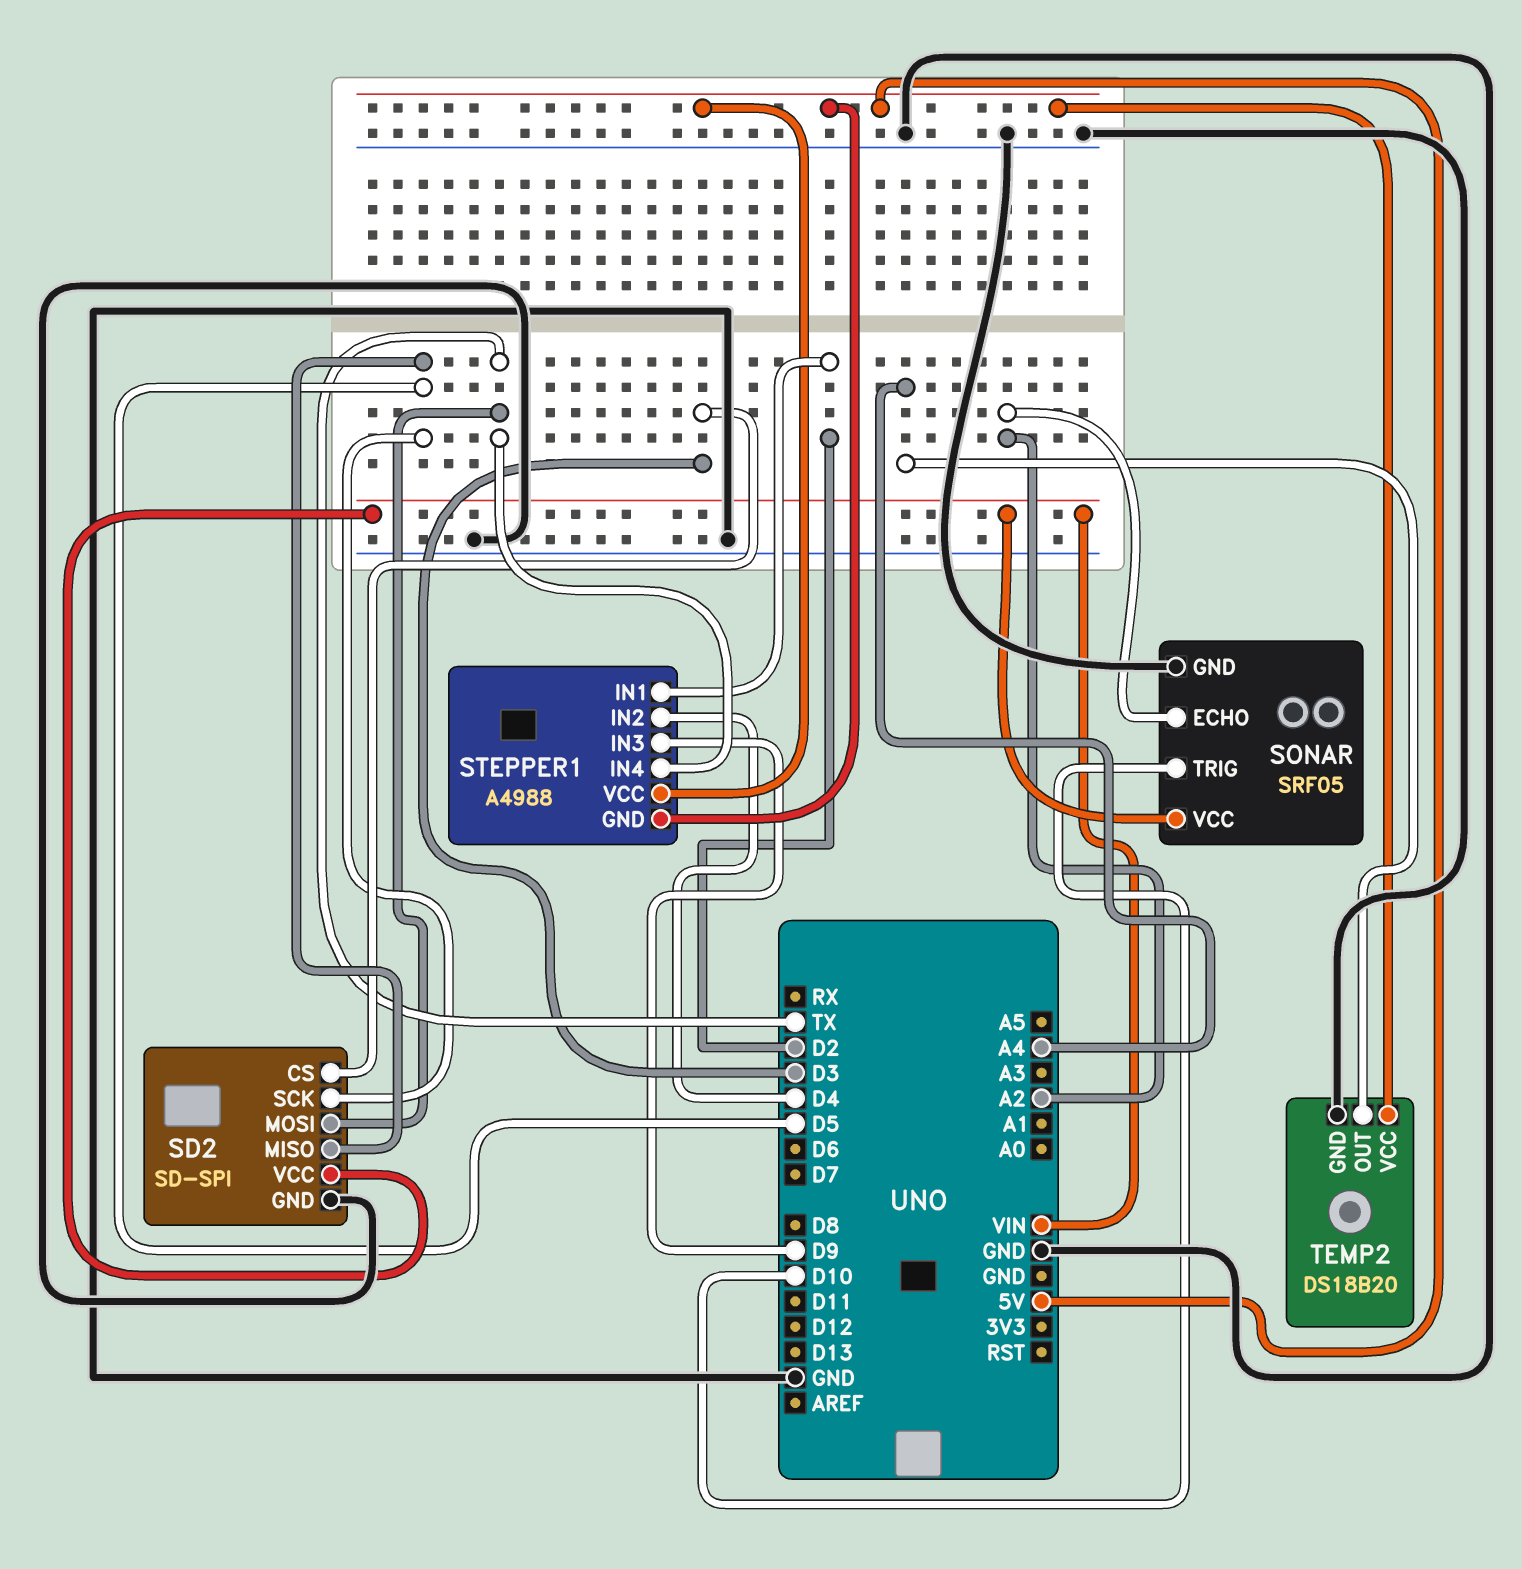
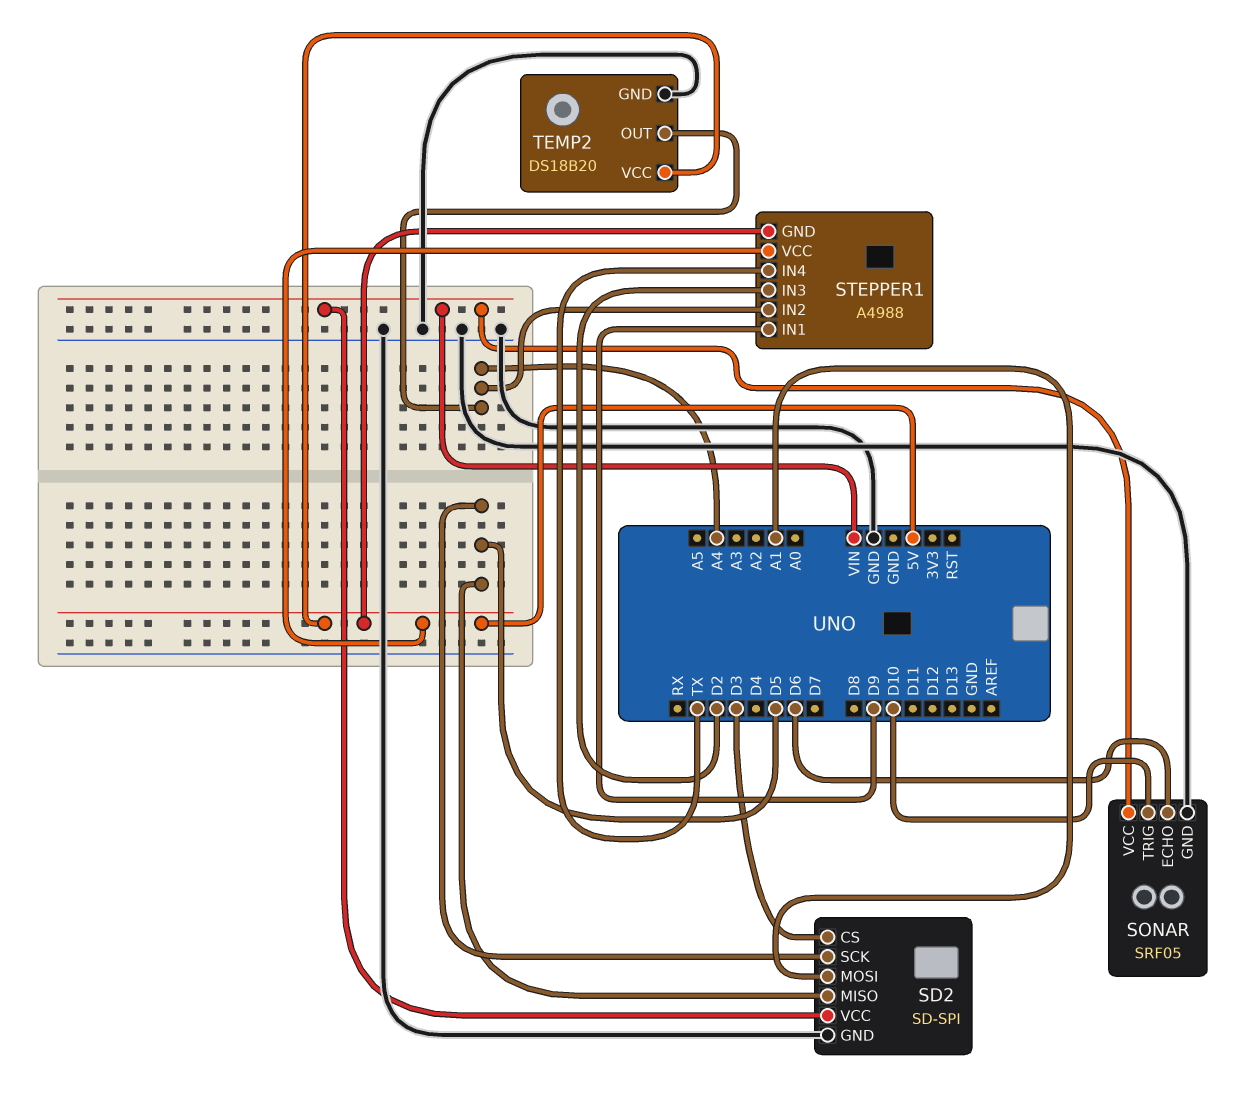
SD2 pin MOSI: TX -> A1
SONAR pin ECHO: A2 -> D6
STEPPER1 pin IN1: D2 -> D9
STEPPER1 pin IN2: D4 -> A4
STEPPER1 pin IN3: D9 -> D2

